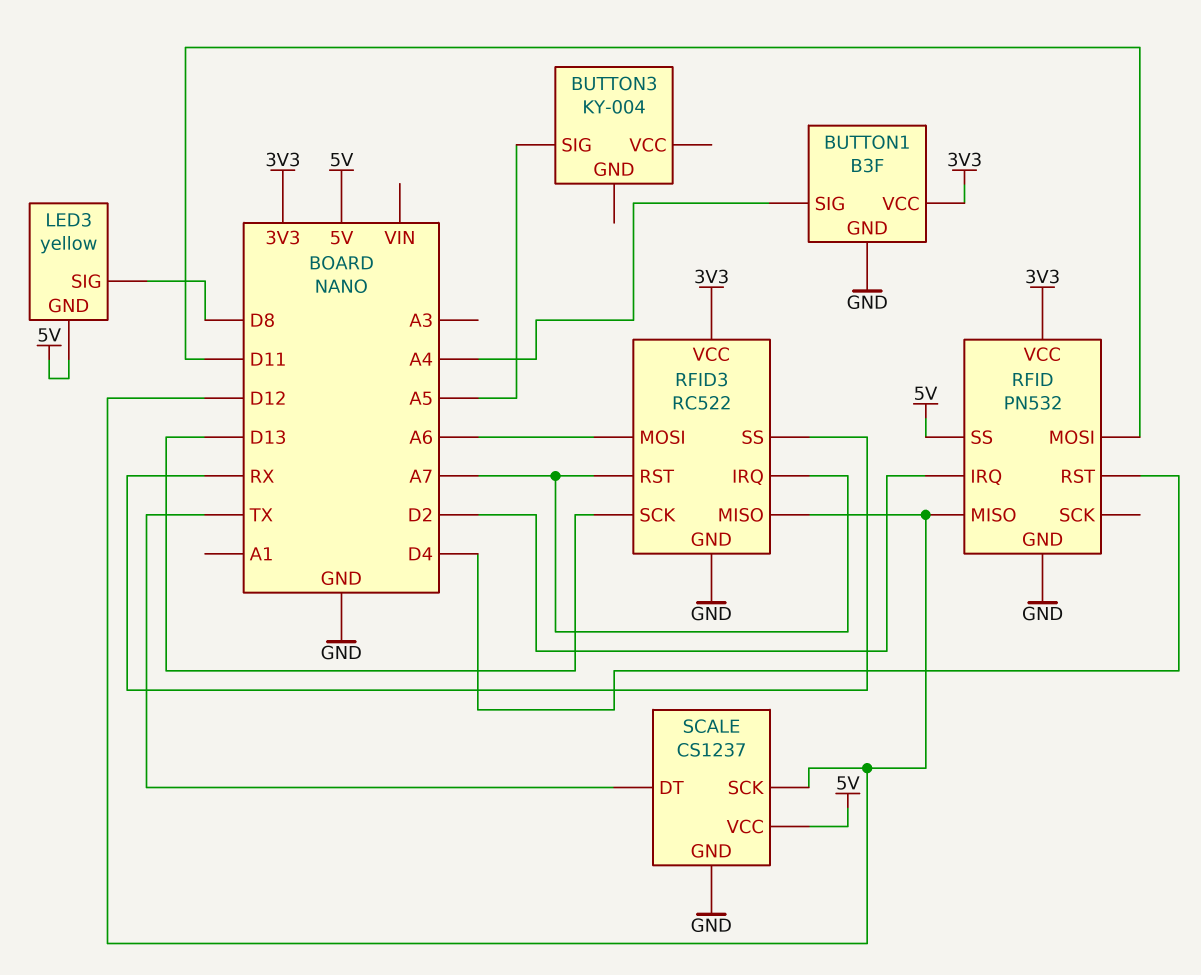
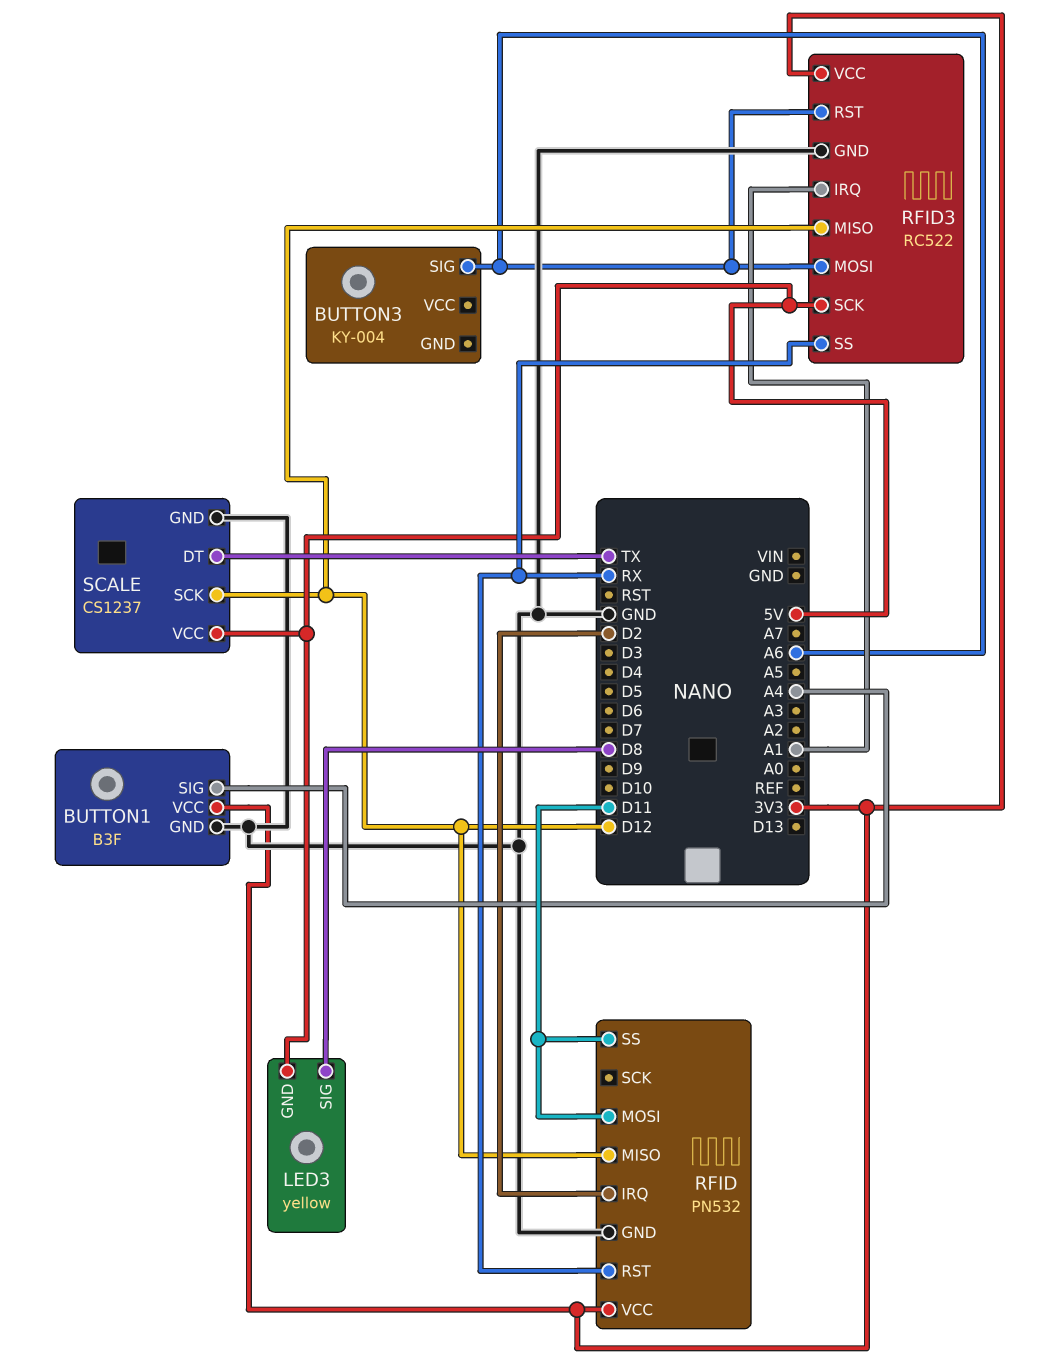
BUTTON3 pin SIG: A5 -> A6
RFID pin RST: D4 -> RX
RFID pin SS: 5V -> D11
RFID3 pin IRQ: A7 -> A1
RFID3 pin RST: A7 -> A6
RFID3 pin SCK: D13 -> 5V

